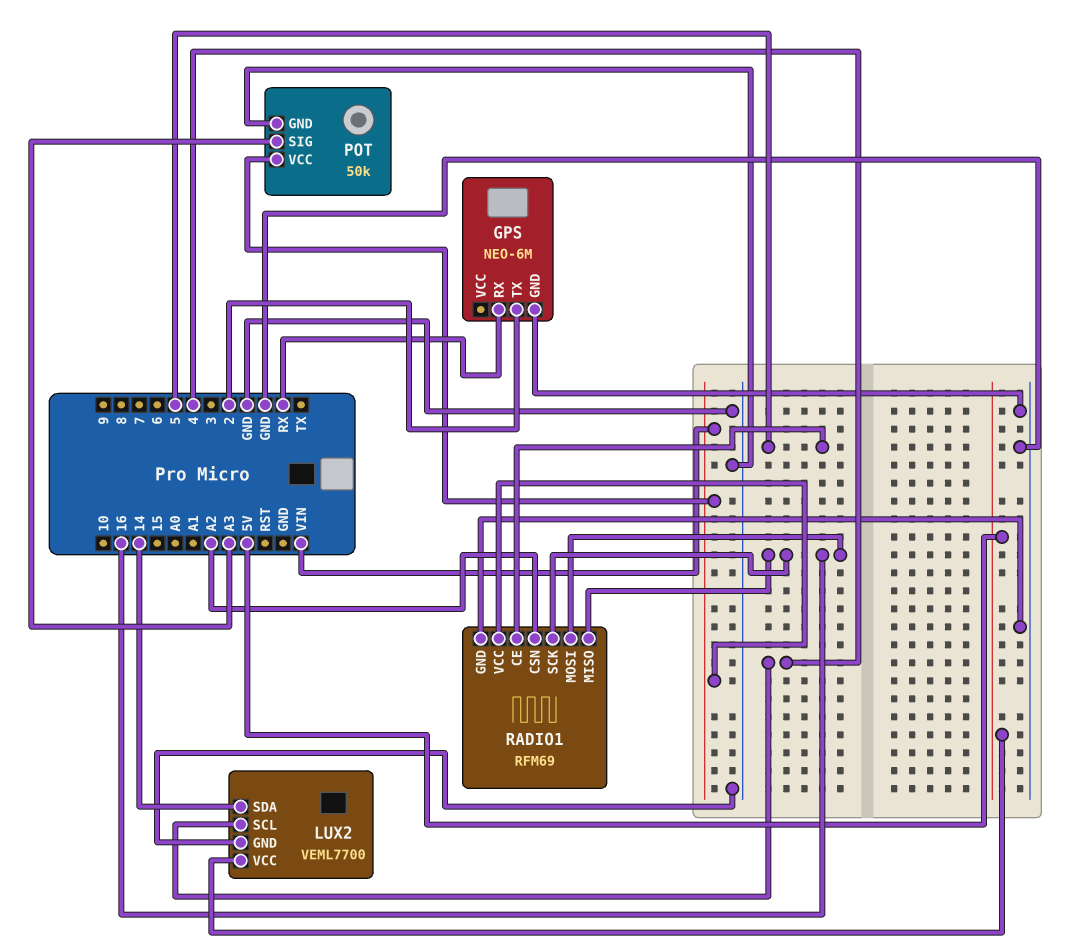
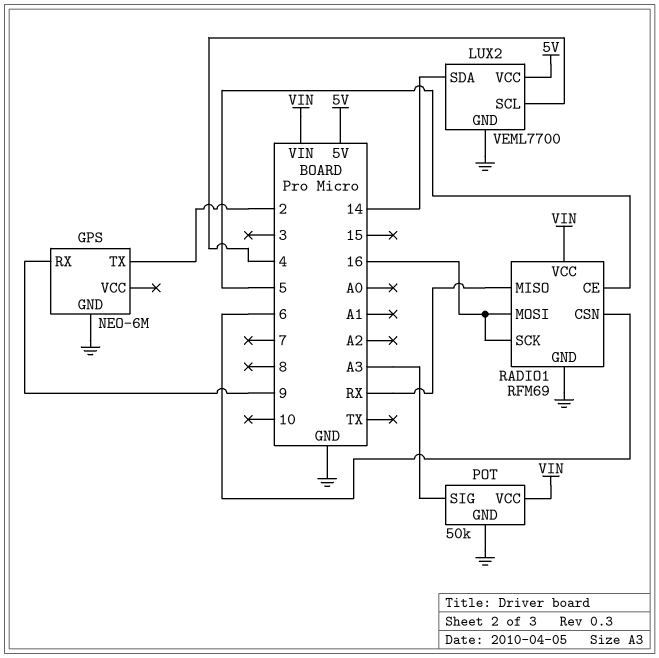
GPS pin RX: RX -> 9
RADIO1 pin CSN: A2 -> 6
RADIO1 pin MISO: 16 -> RX

